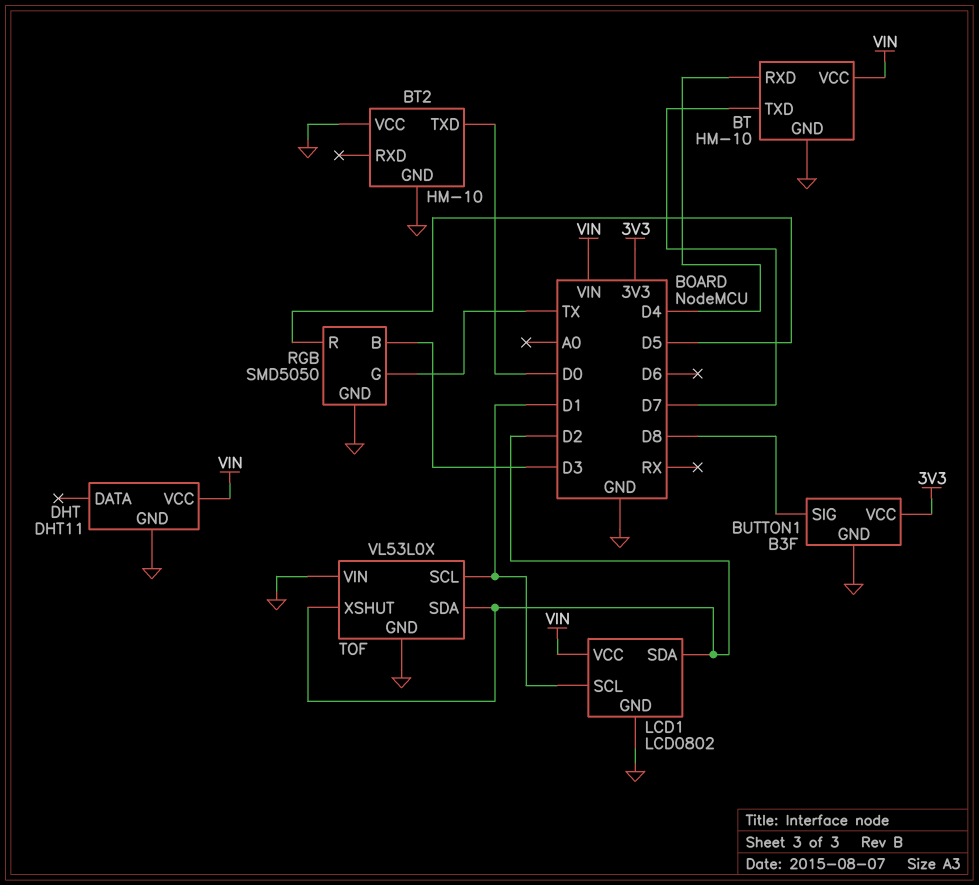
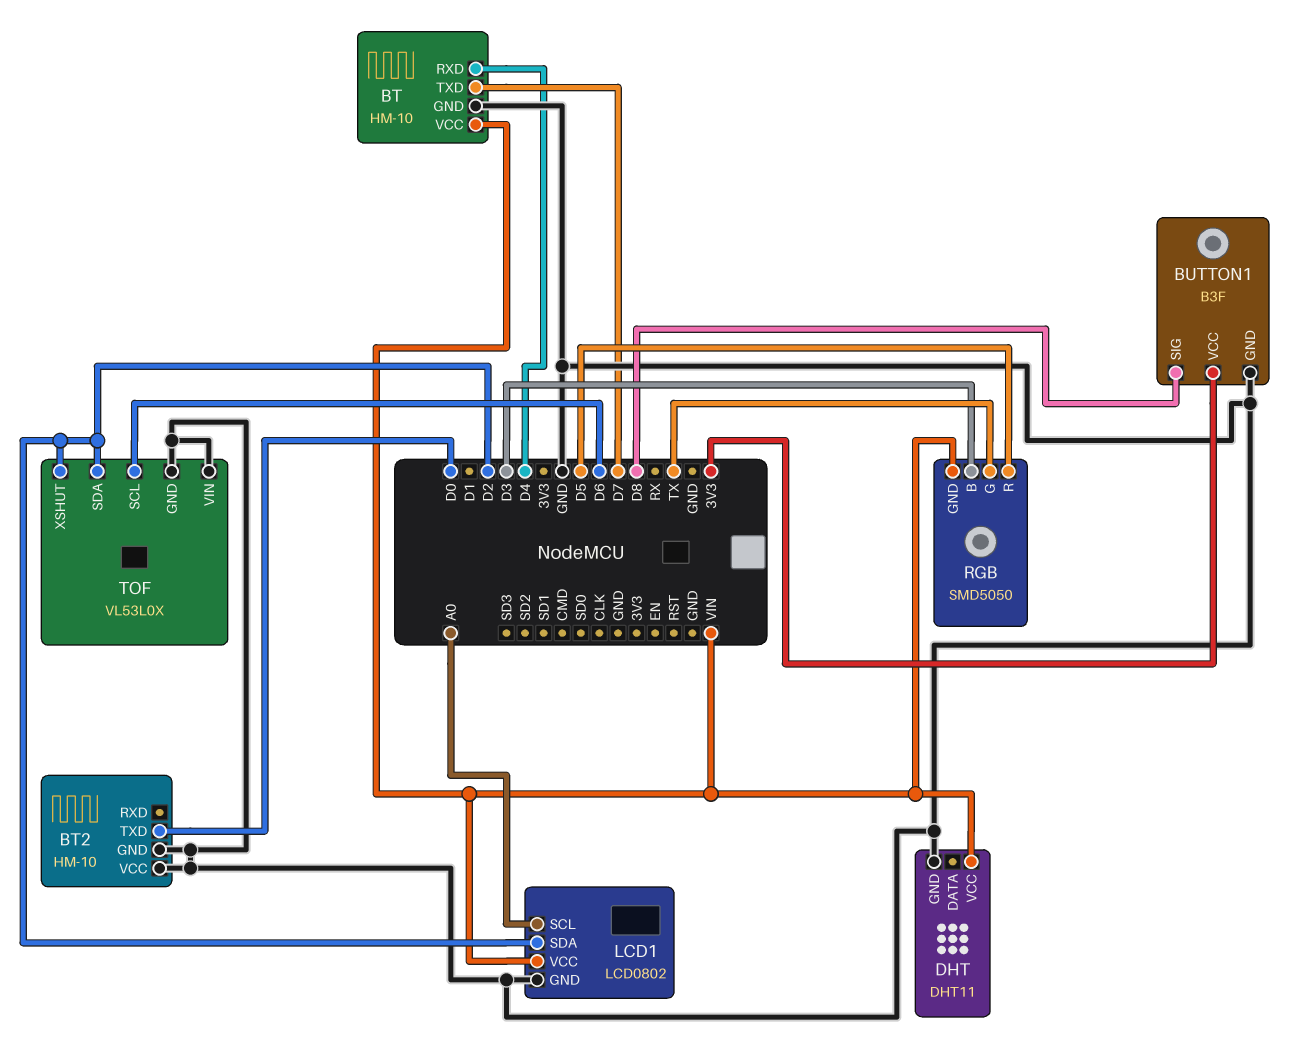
LCD1 pin SCL: D1 -> A0
RGB pin GND: GND -> VIN
TOF pin SCL: D1 -> D6

